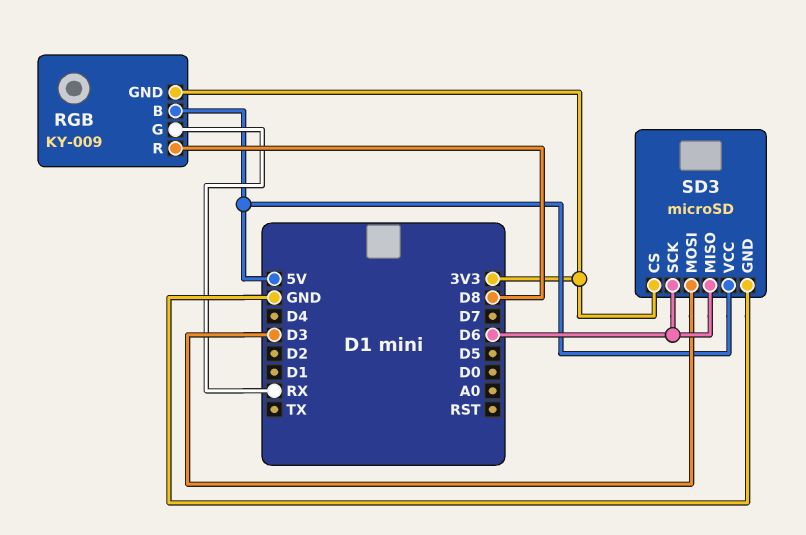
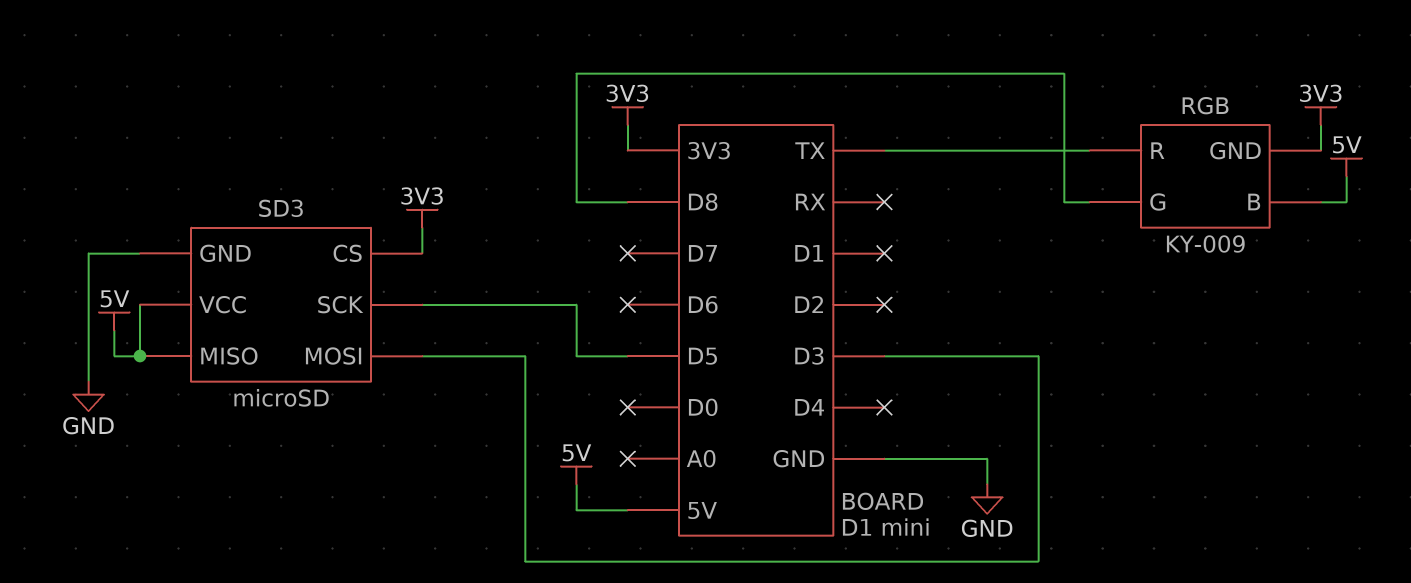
RGB pin G: RX -> D8
RGB pin R: D8 -> TX
SD3 pin MISO: D6 -> 5V
SD3 pin SCK: D6 -> D5

